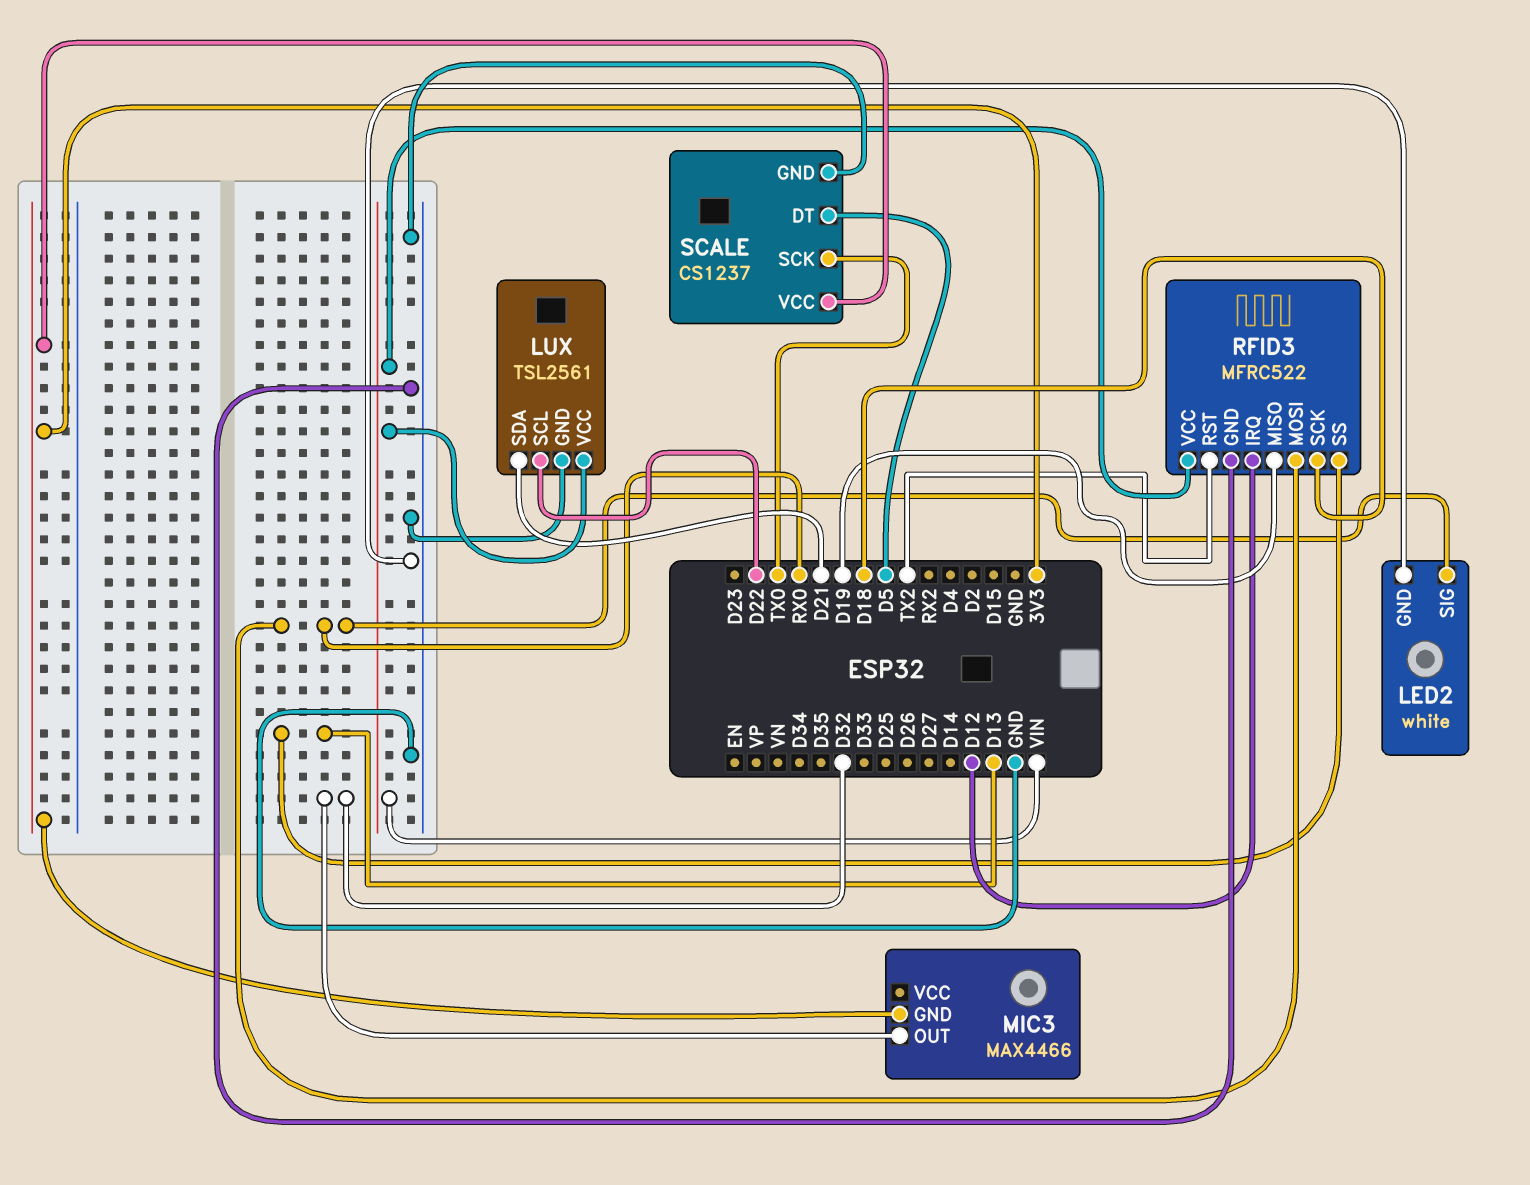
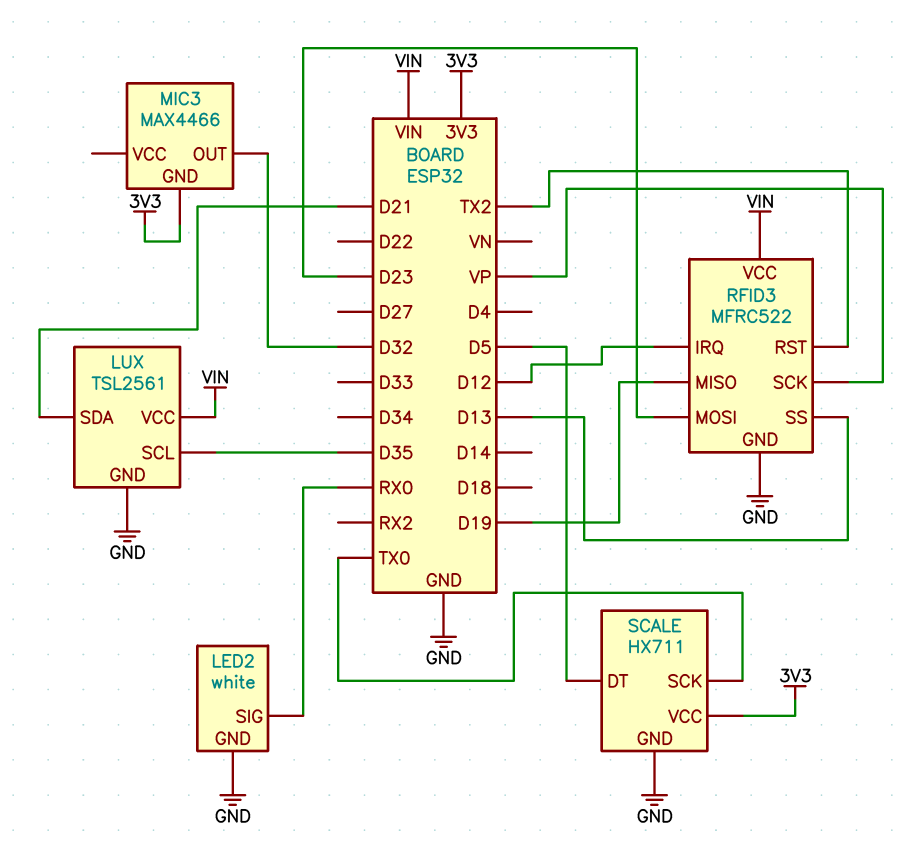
LUX pin SCL: D22 -> D35
RFID3 pin MOSI: RX0 -> D23
RFID3 pin SCK: D18 -> VP
SCALE: CS1237 -> HX711

